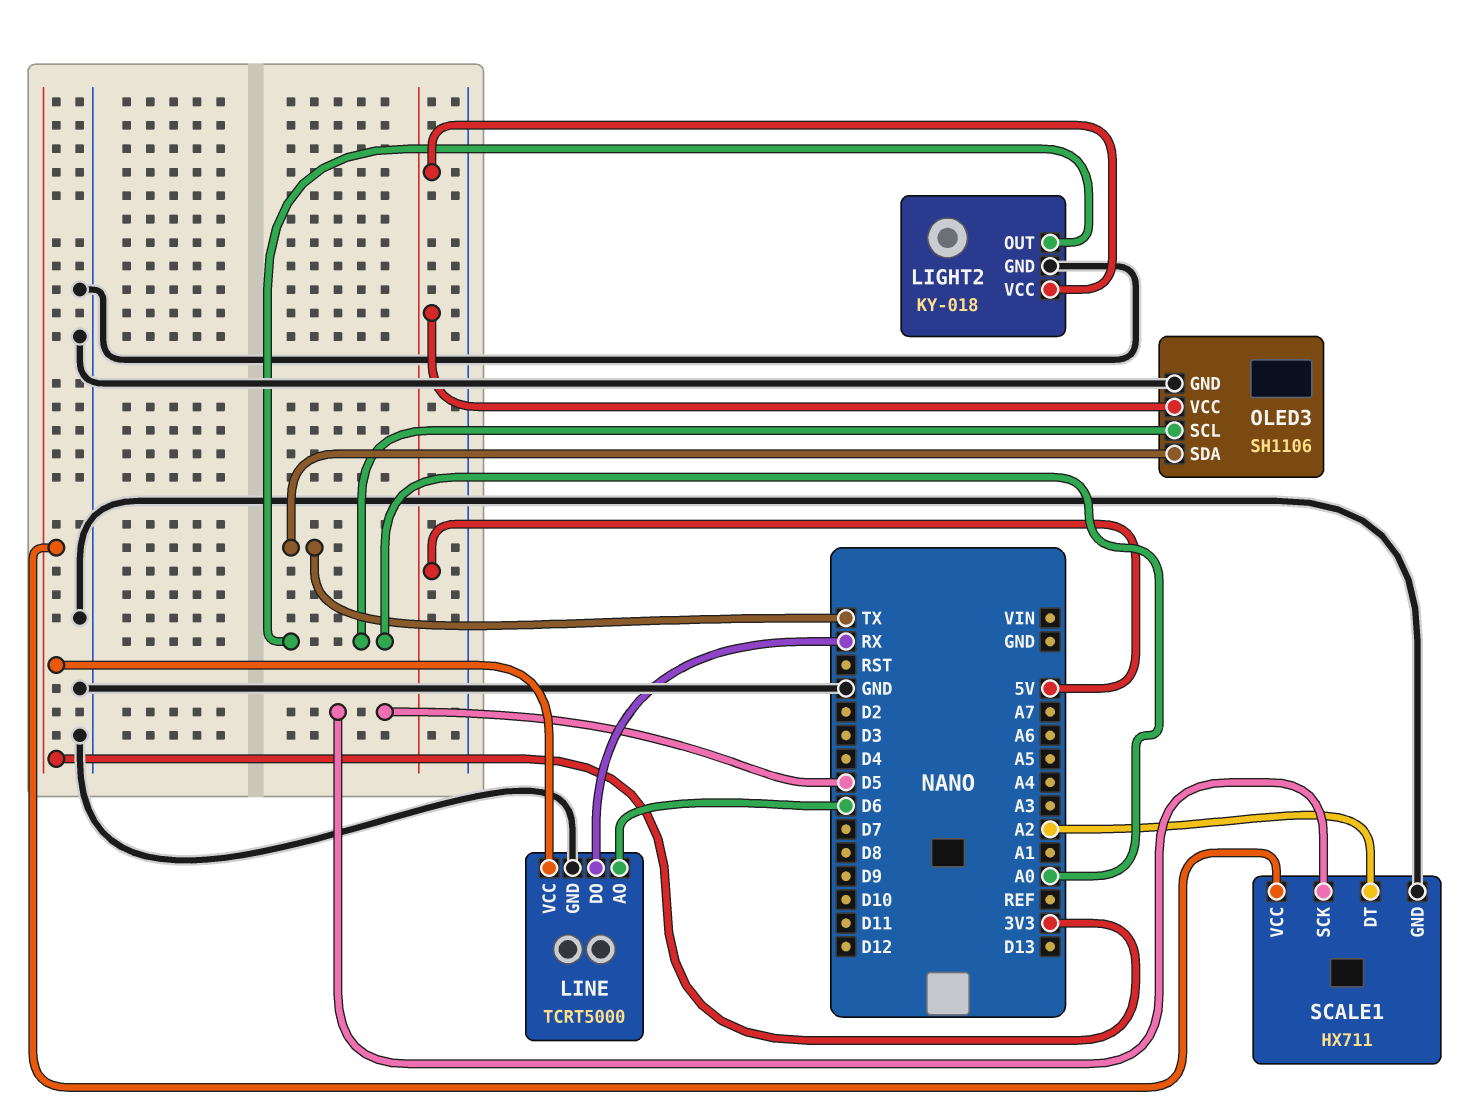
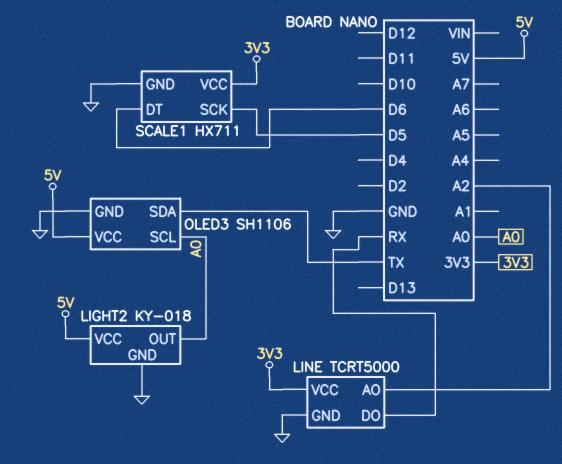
LINE pin AO: D6 -> A2
SCALE1 pin DT: A2 -> D6

